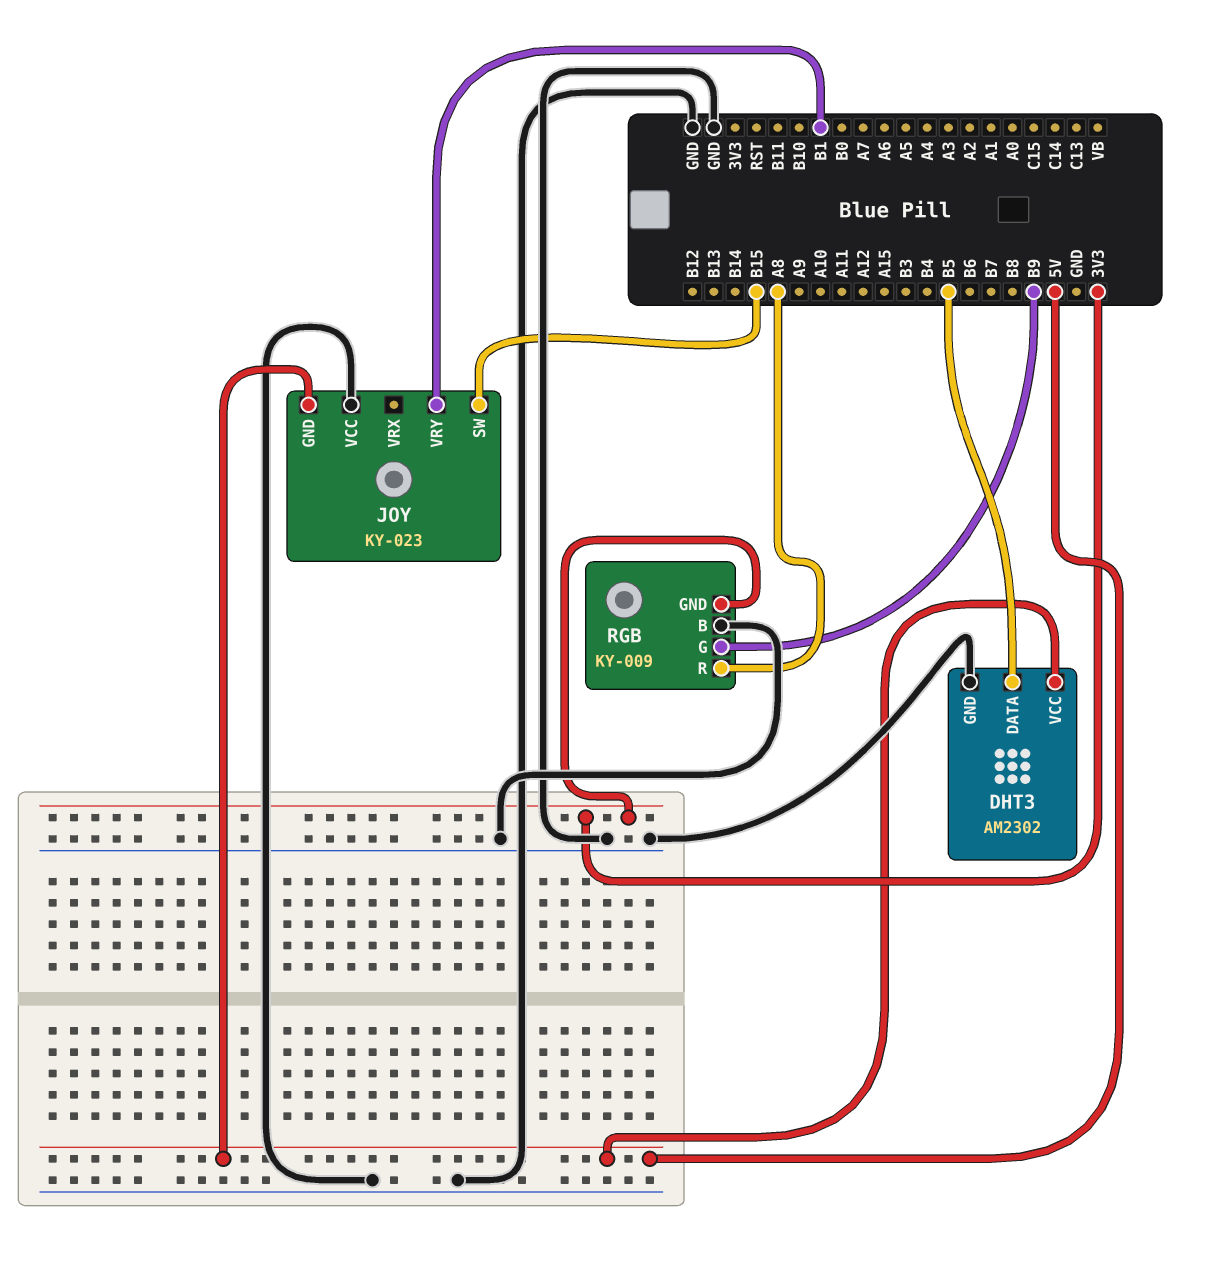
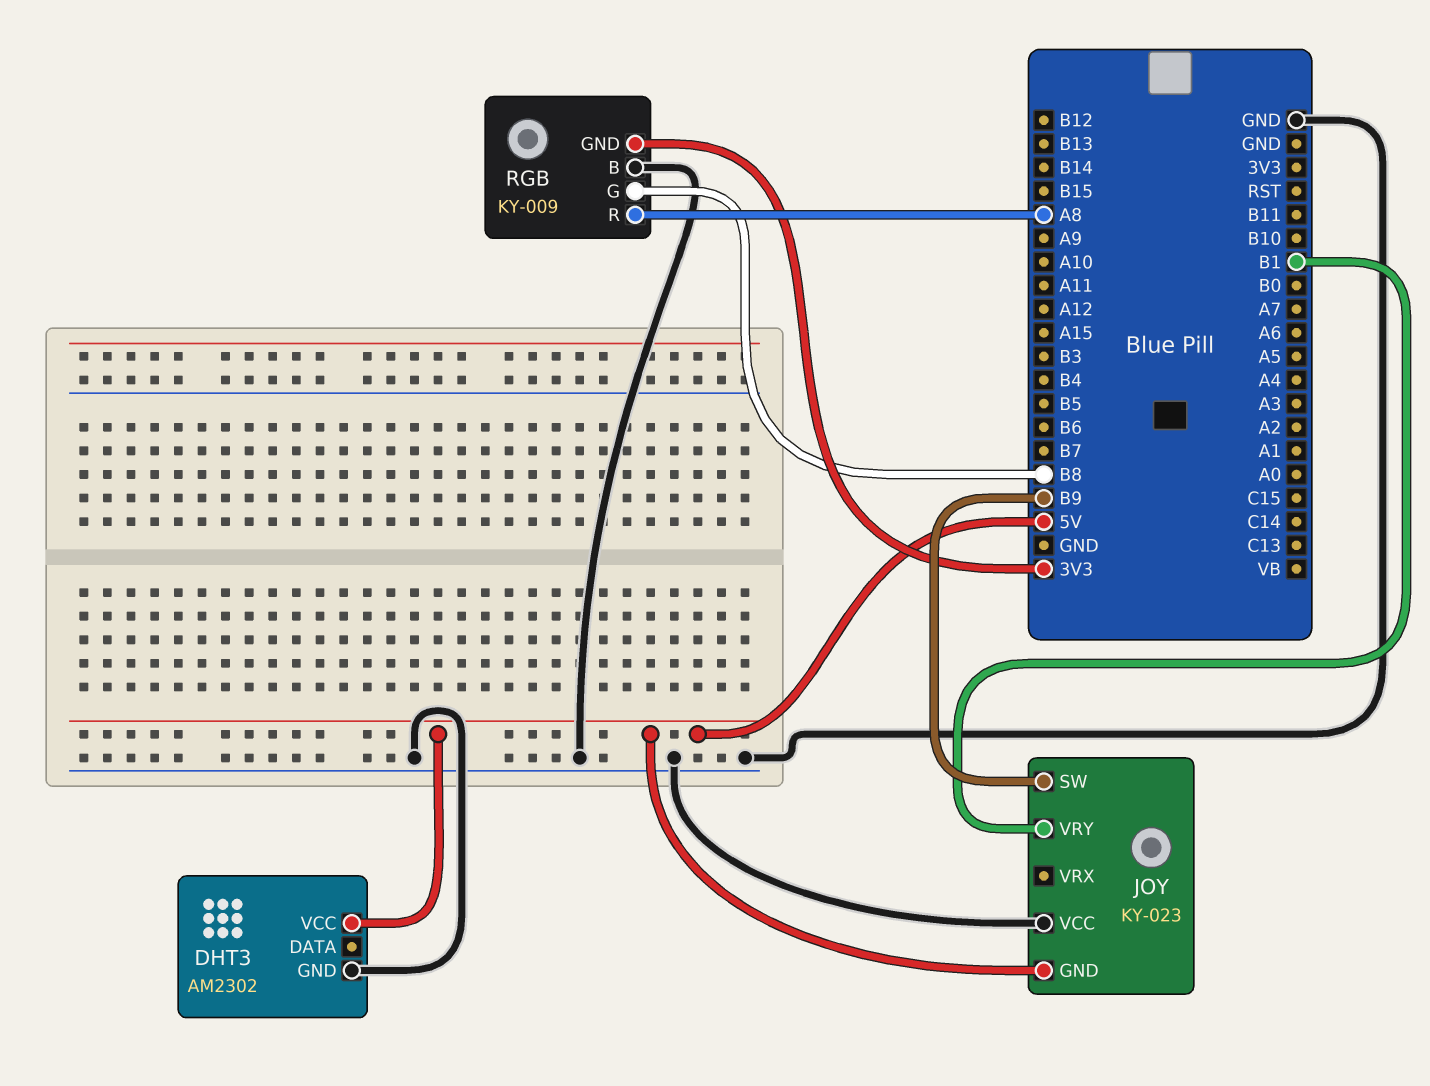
DHT3 pin DATA: B5 -> none
JOY pin SW: B15 -> B9
RGB pin G: B9 -> B8

